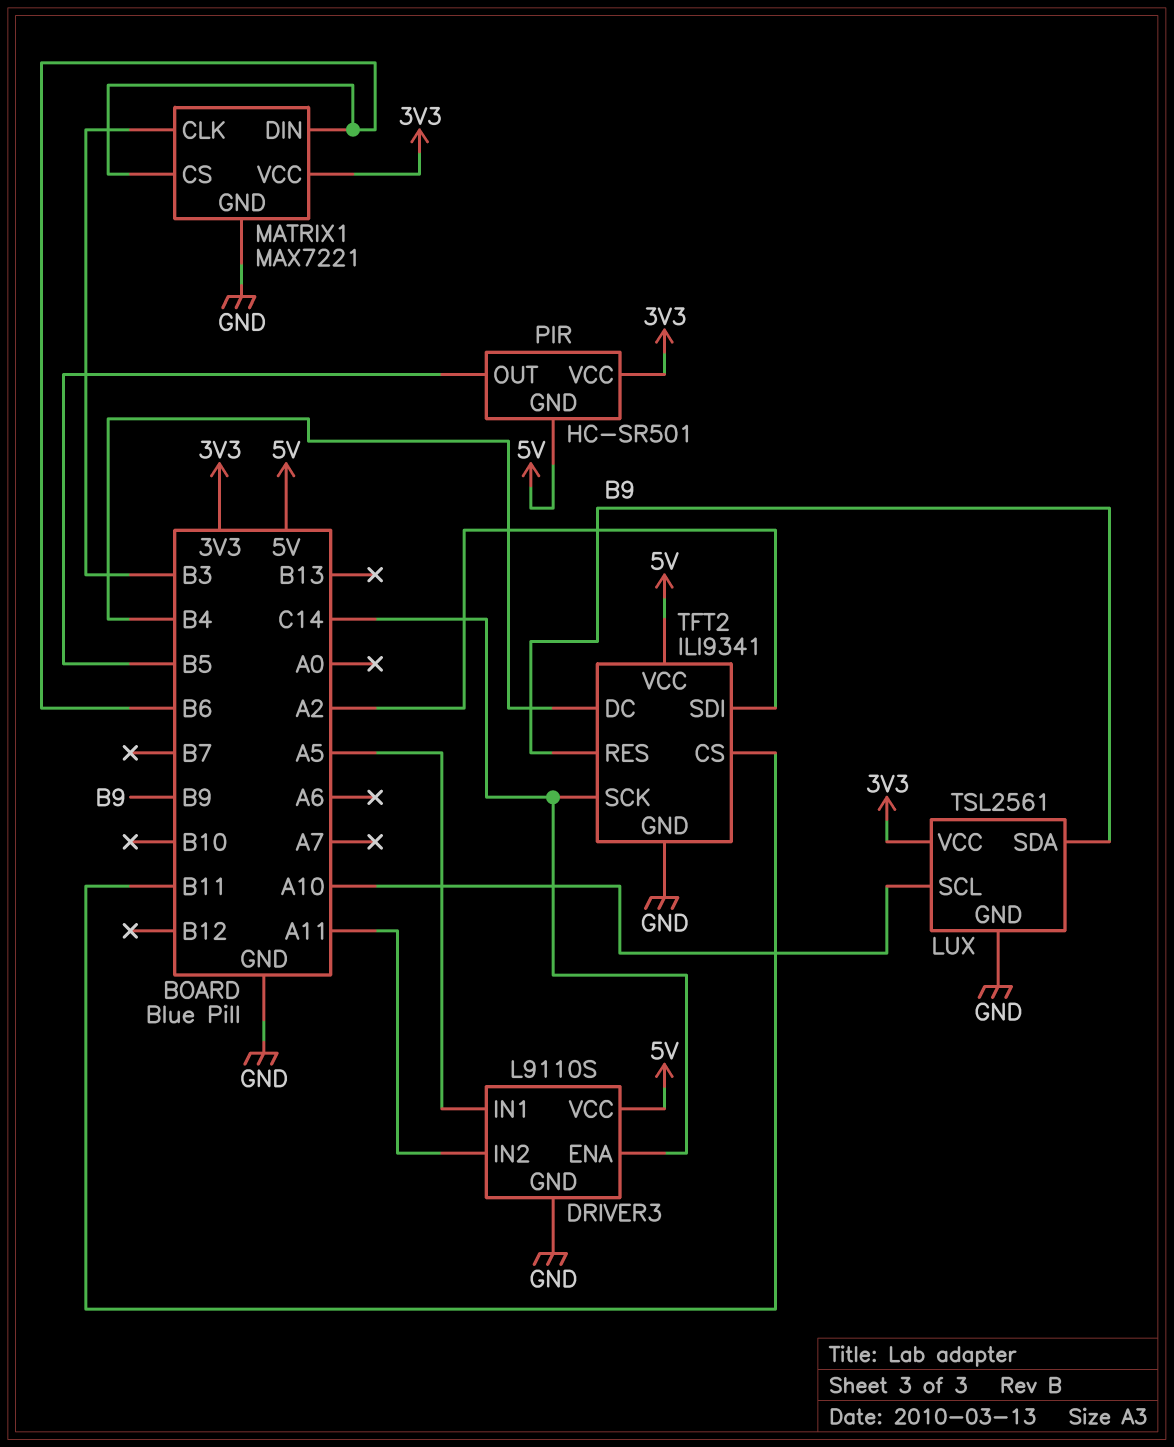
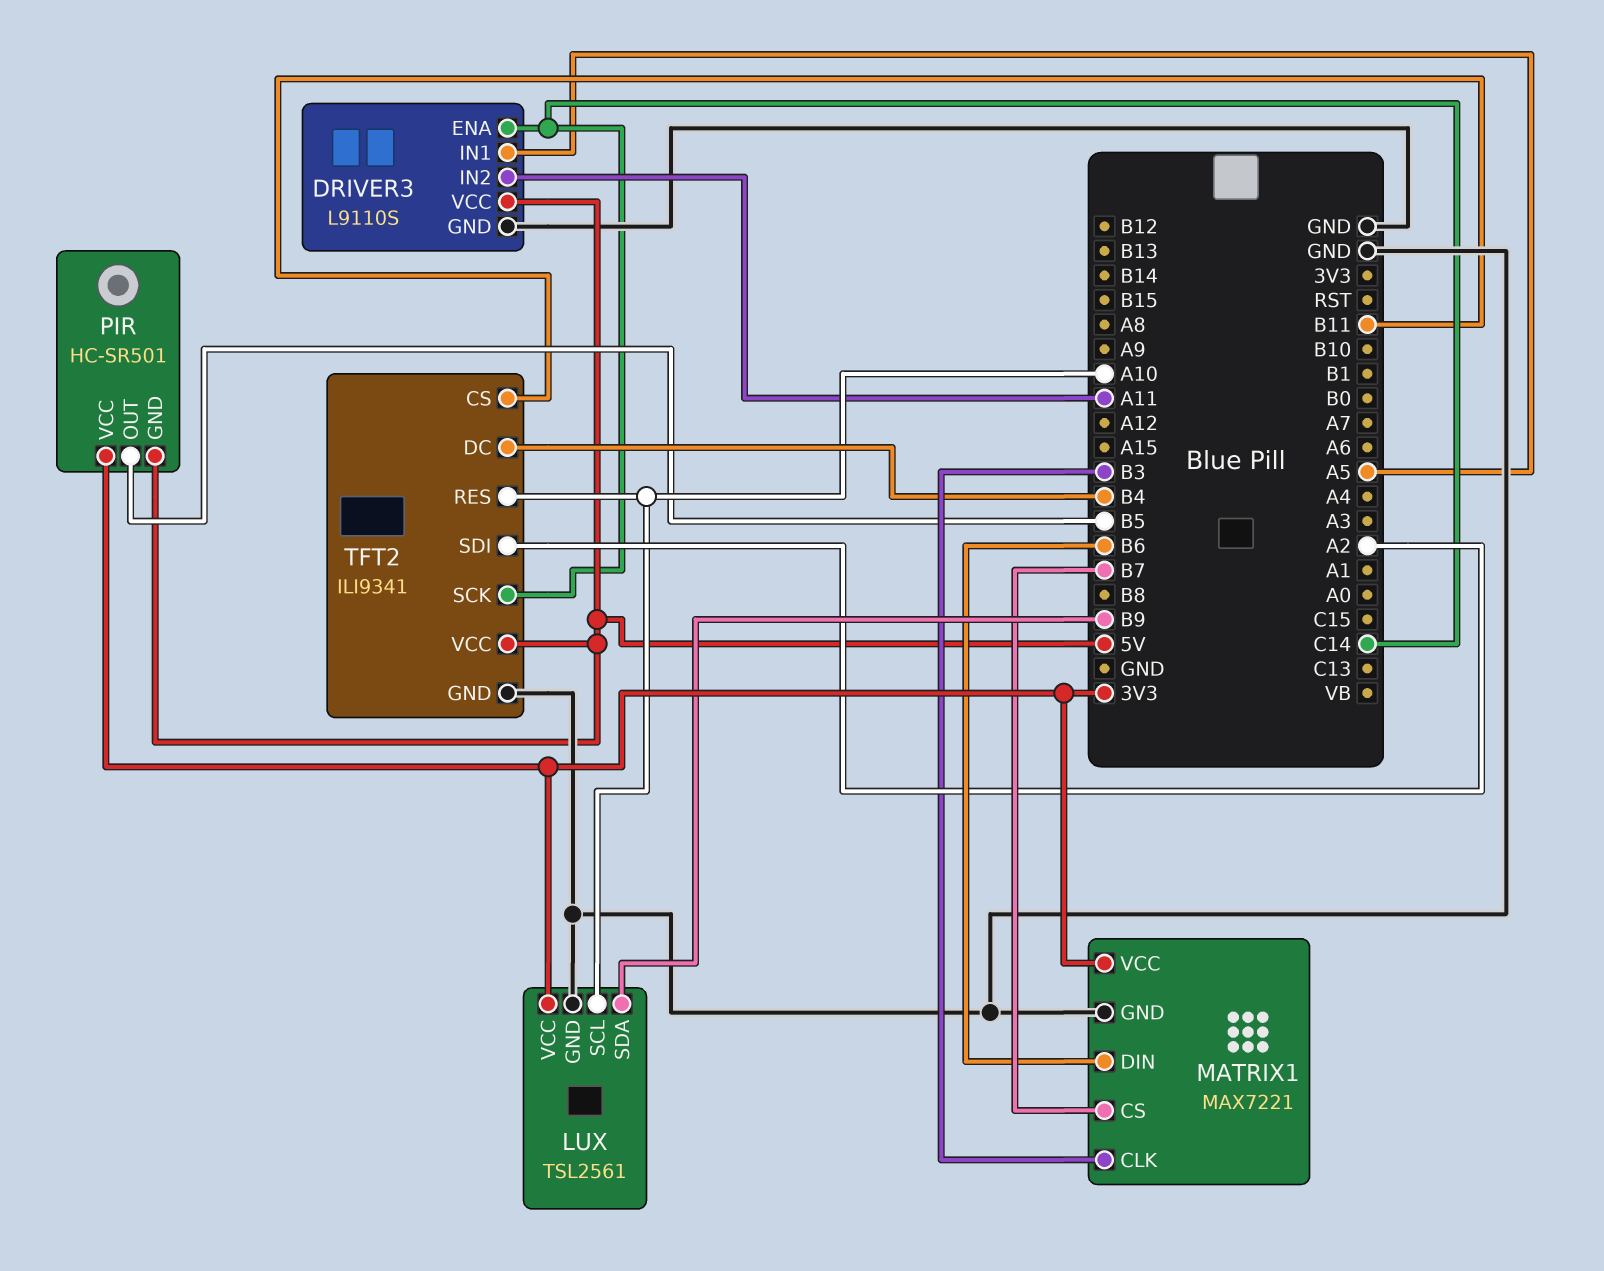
MATRIX1 pin CS: B6 -> B7
TFT2 pin RES: B9 -> A10

